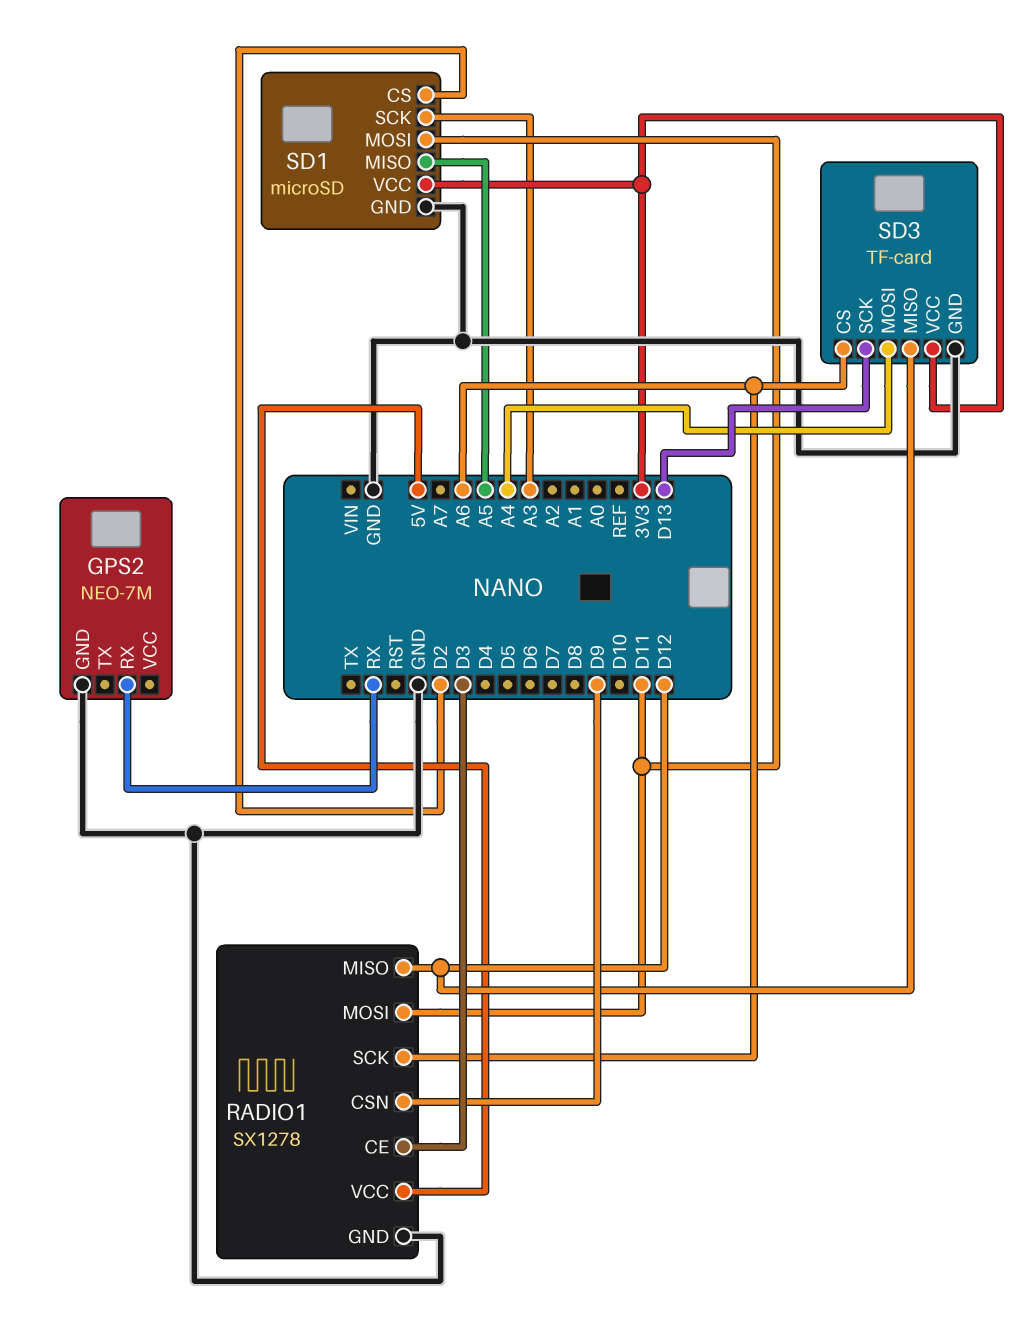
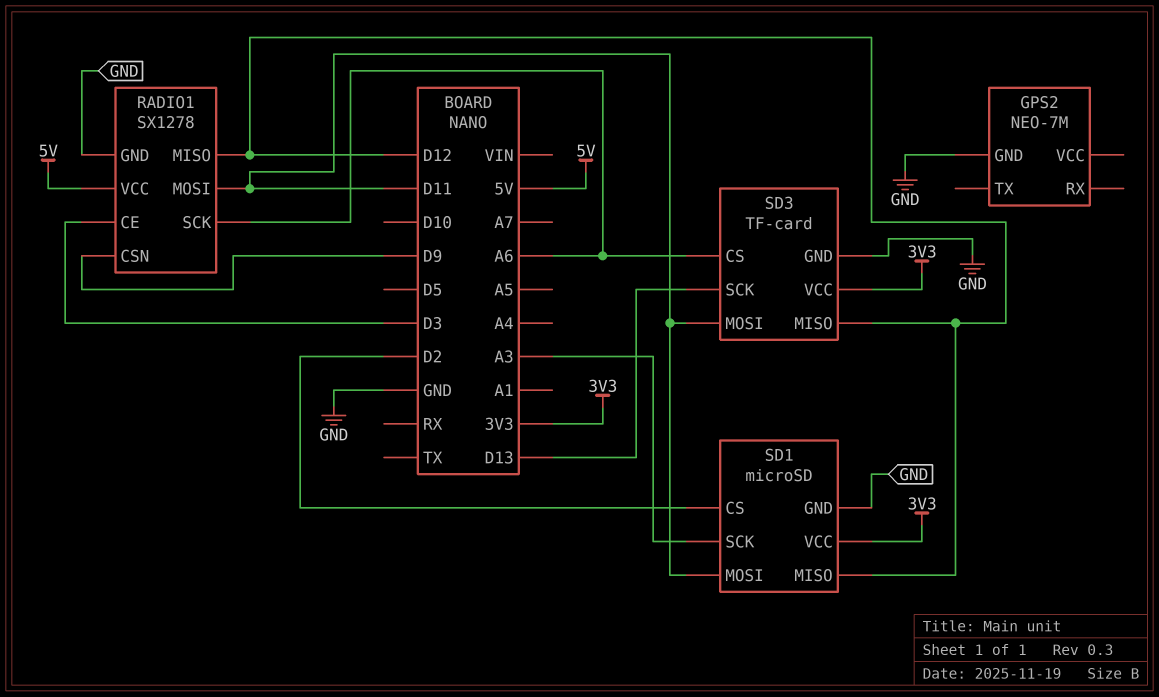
GPS2 pin RX: RX -> none
SD1 pin MISO: A5 -> D12
SD3 pin MOSI: A4 -> D11

